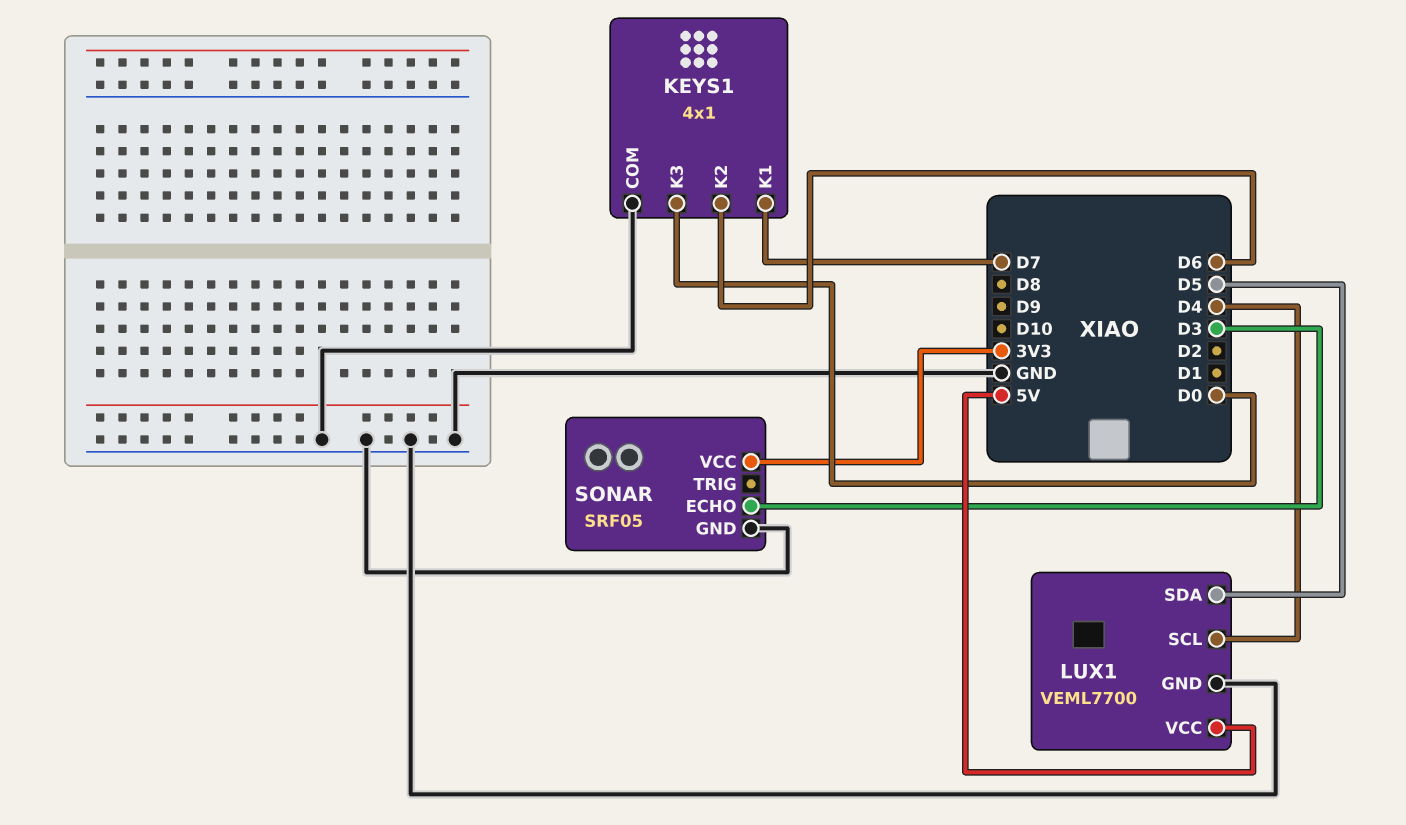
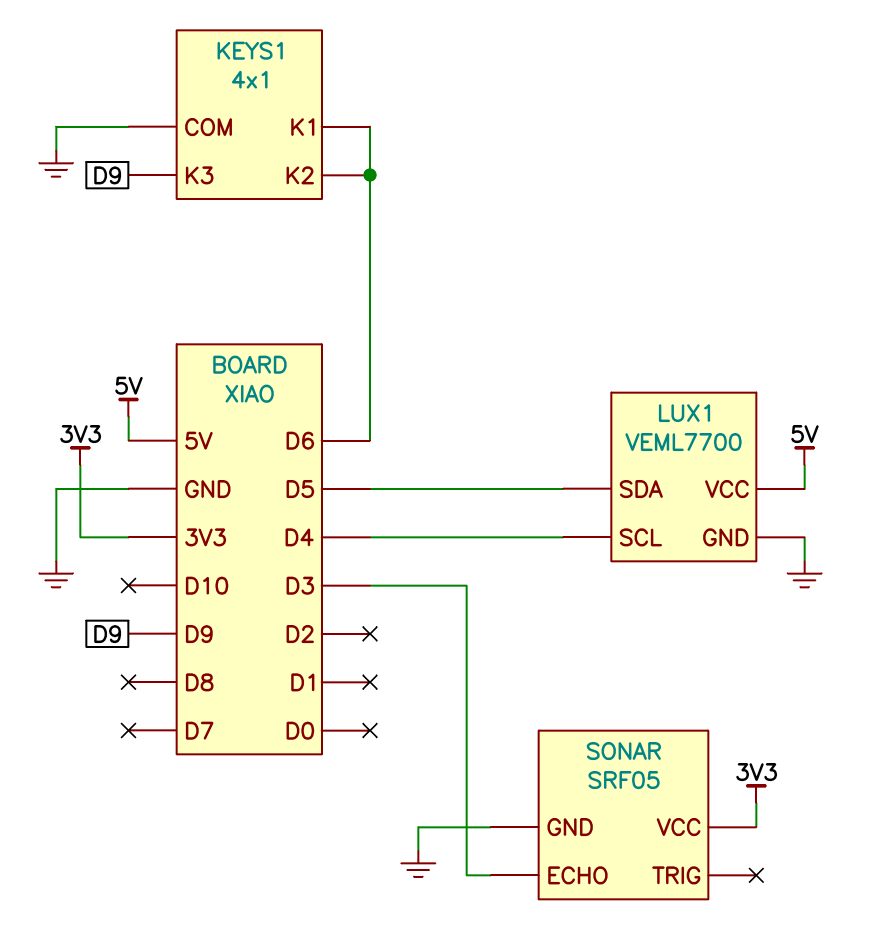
KEYS1 pin K1: D7 -> D6
KEYS1 pin K3: D0 -> D9

